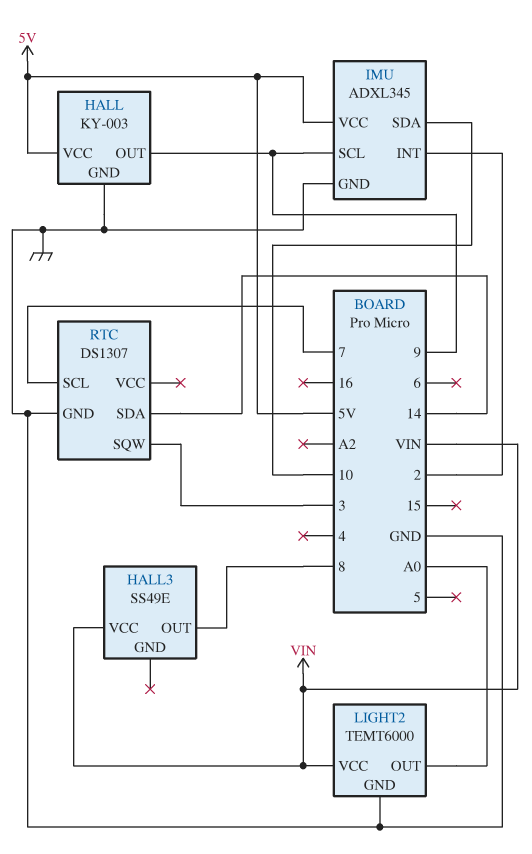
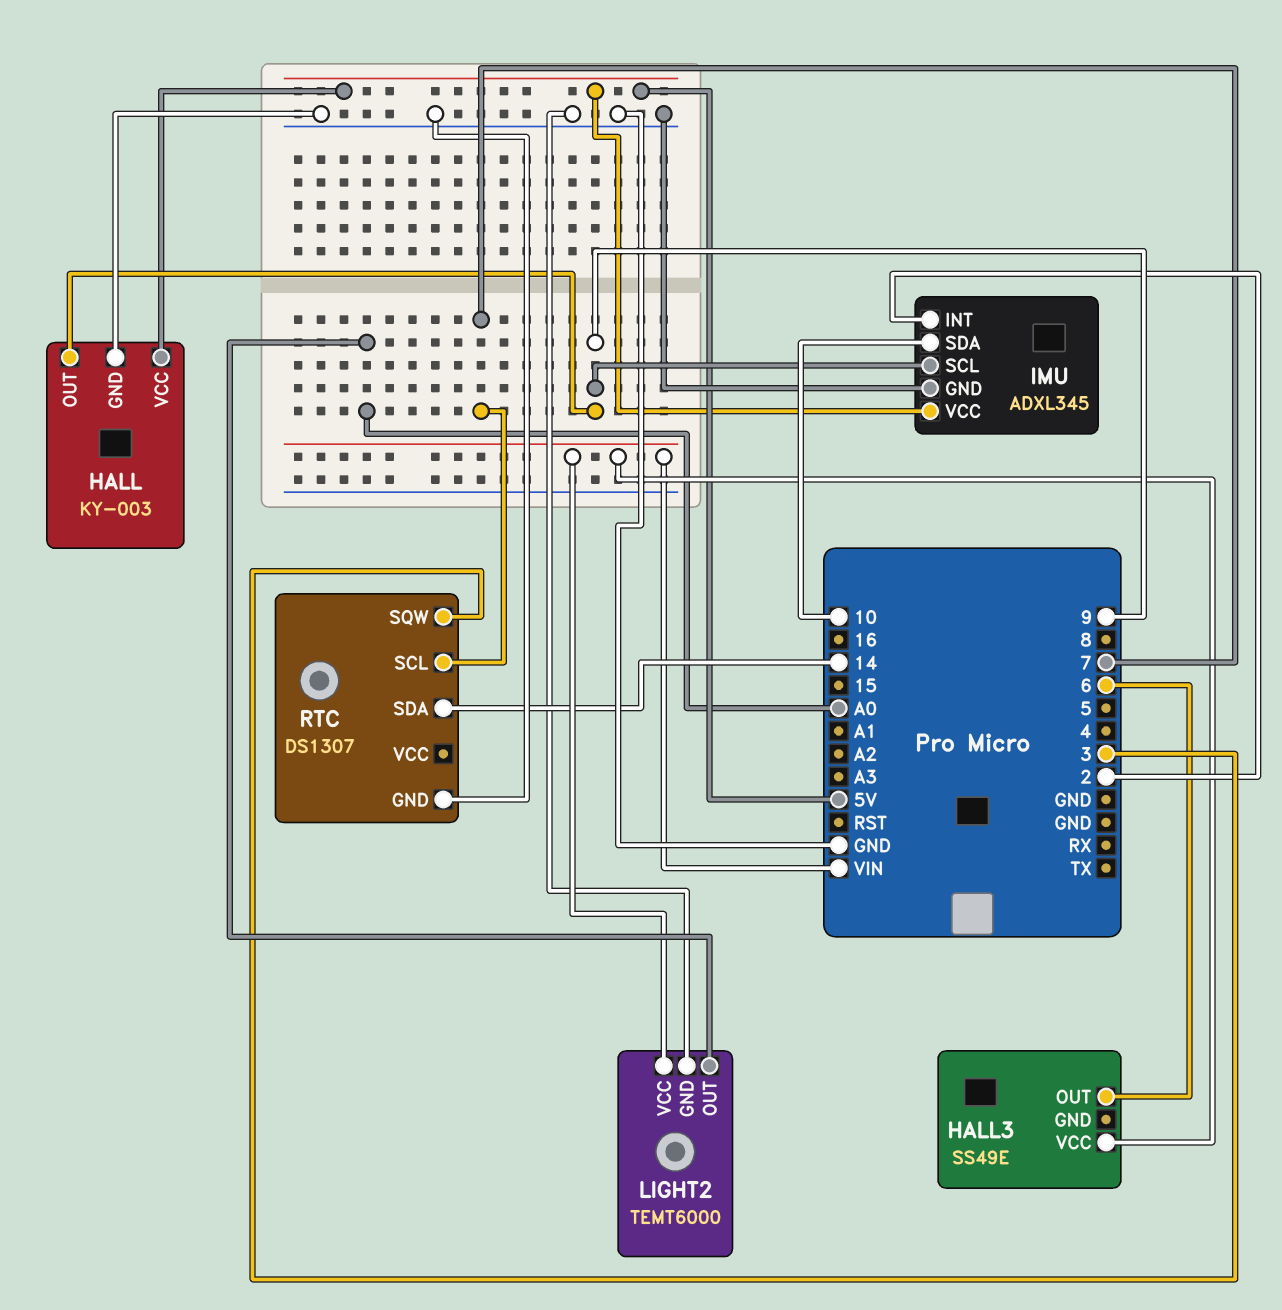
HALL3 pin OUT: 8 -> 6

